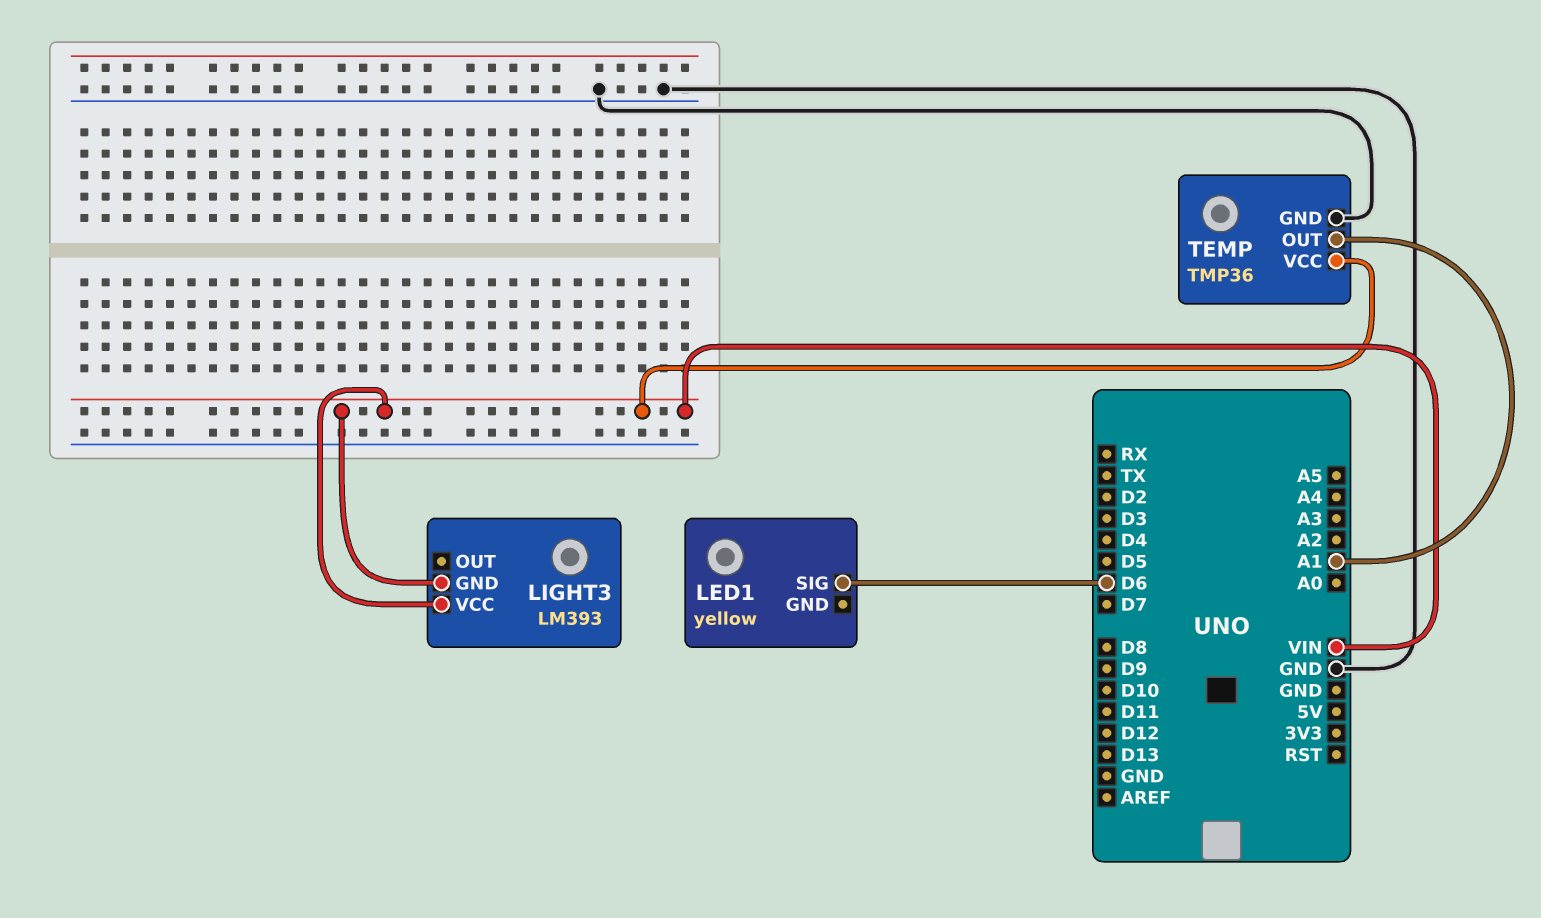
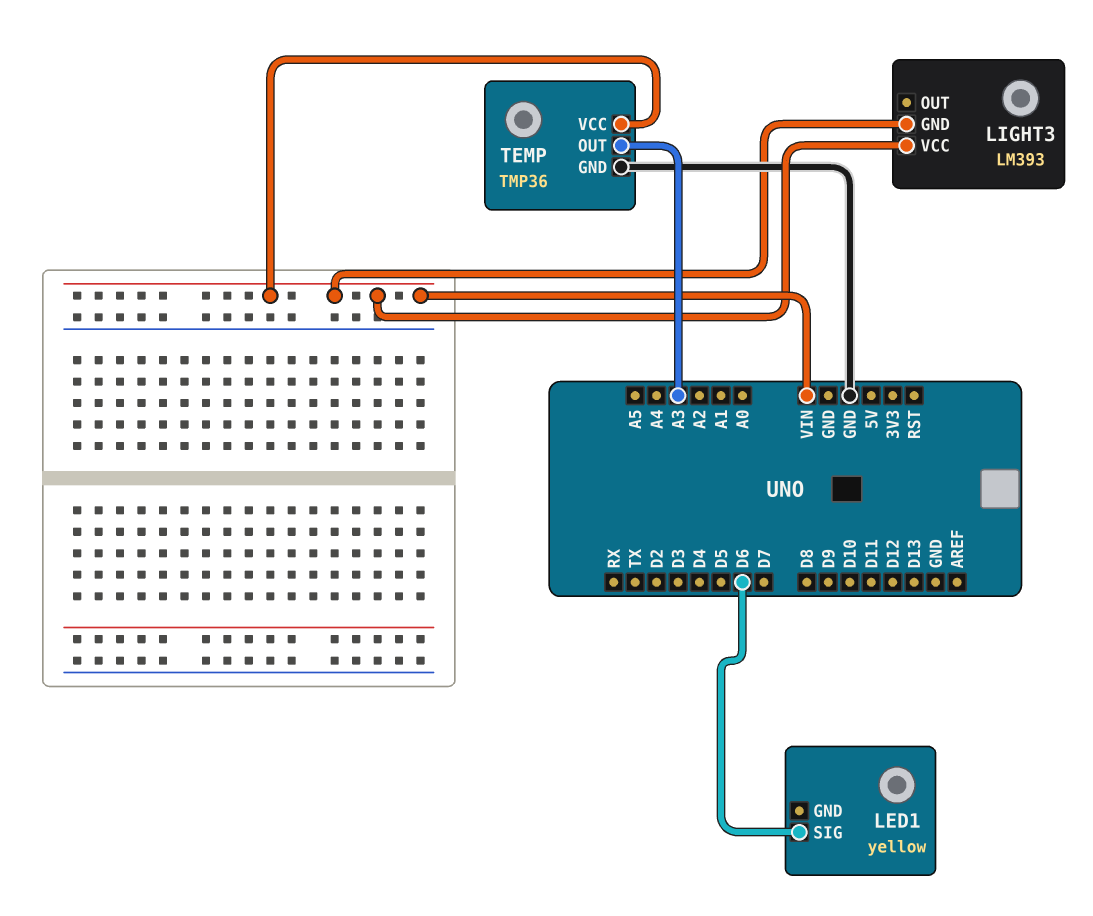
TEMP pin OUT: A1 -> A3

